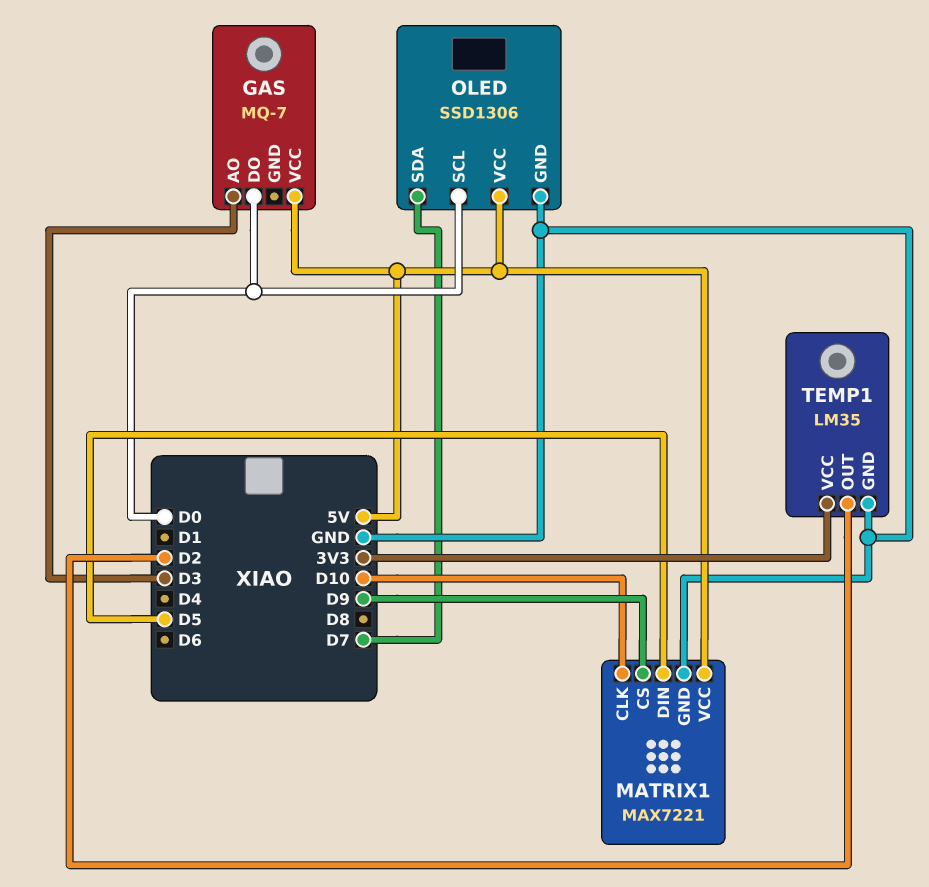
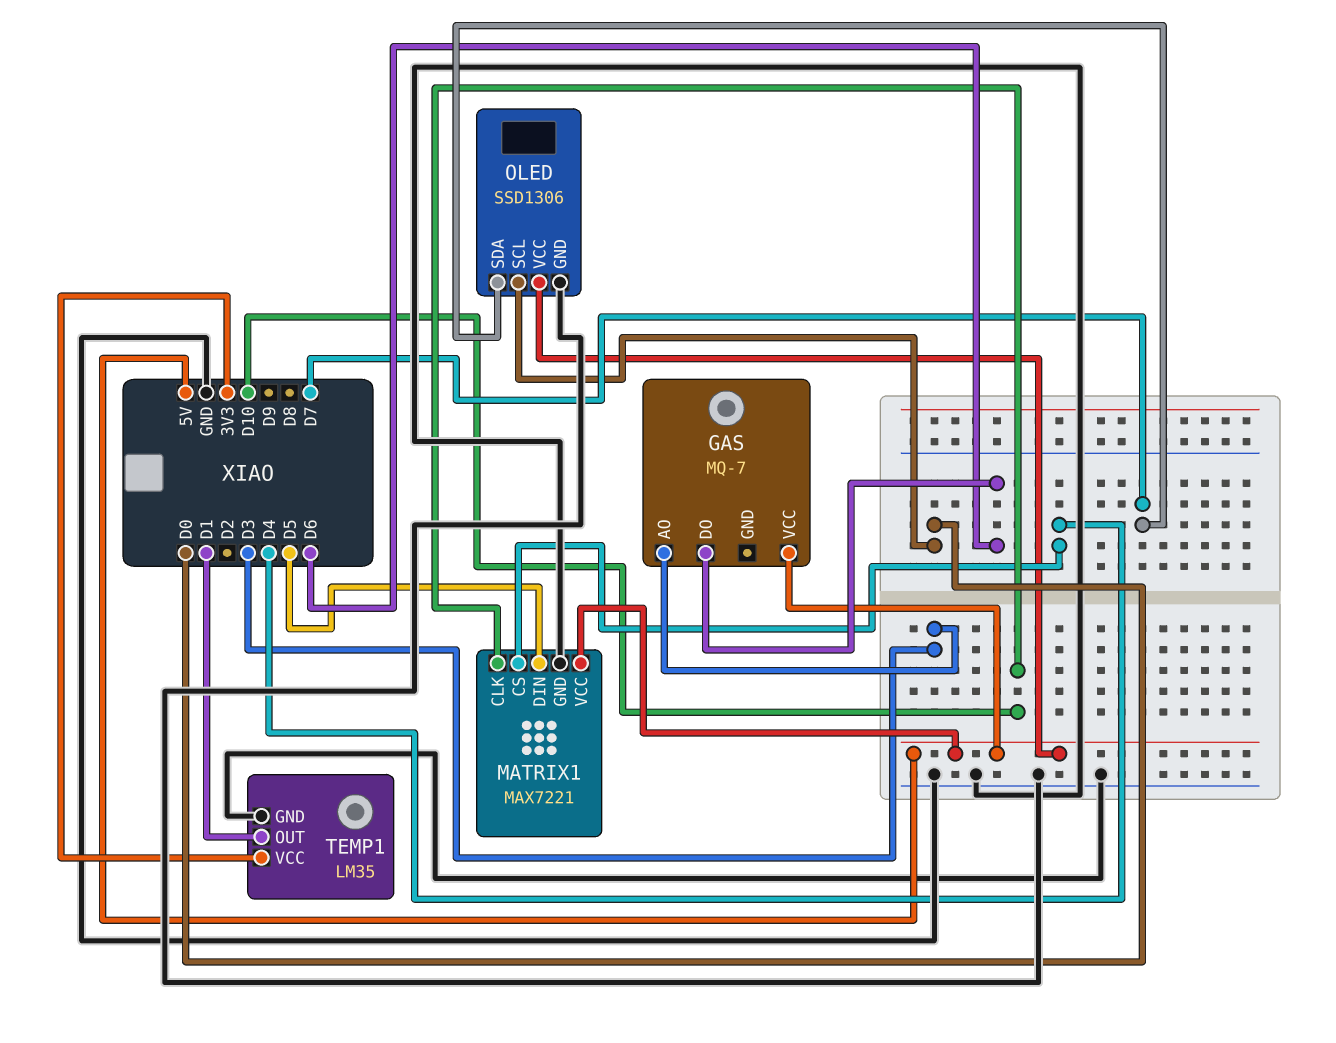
GAS pin DO: D0 -> D6
MATRIX1 pin CS: D9 -> D4
TEMP1 pin OUT: D2 -> D1

